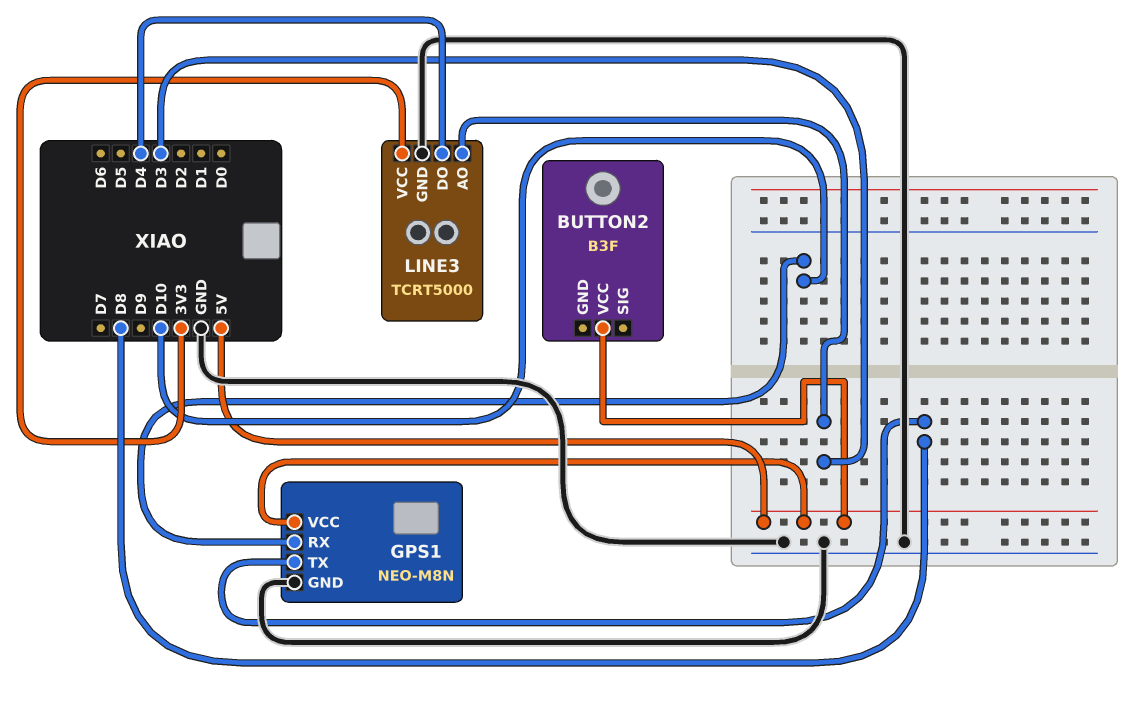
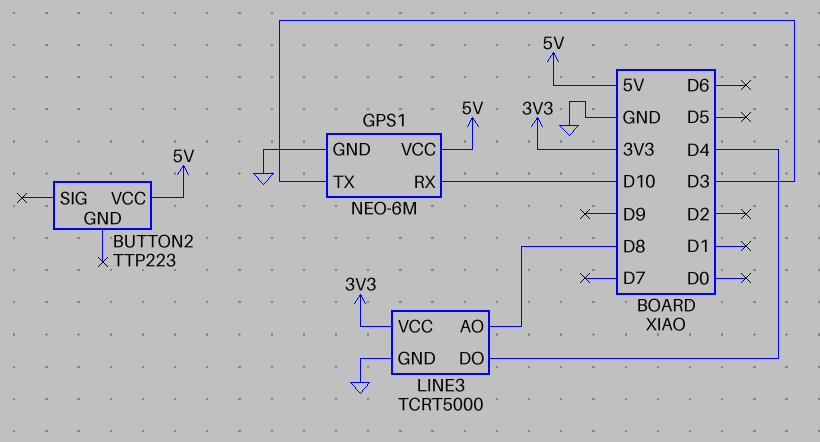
BUTTON2: B3F -> TTP223
GPS1: NEO-M8N -> NEO-6M
GPS1 pin TX: D8 -> D3
LINE3 pin AO: D3 -> D8

